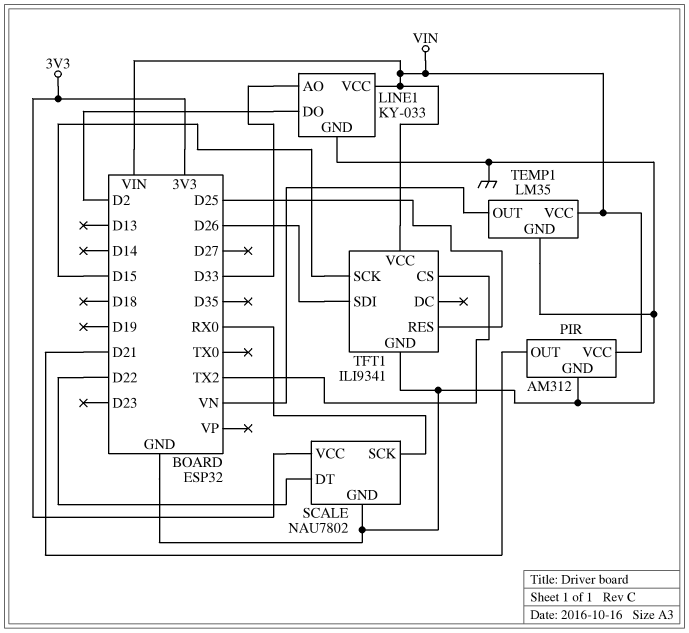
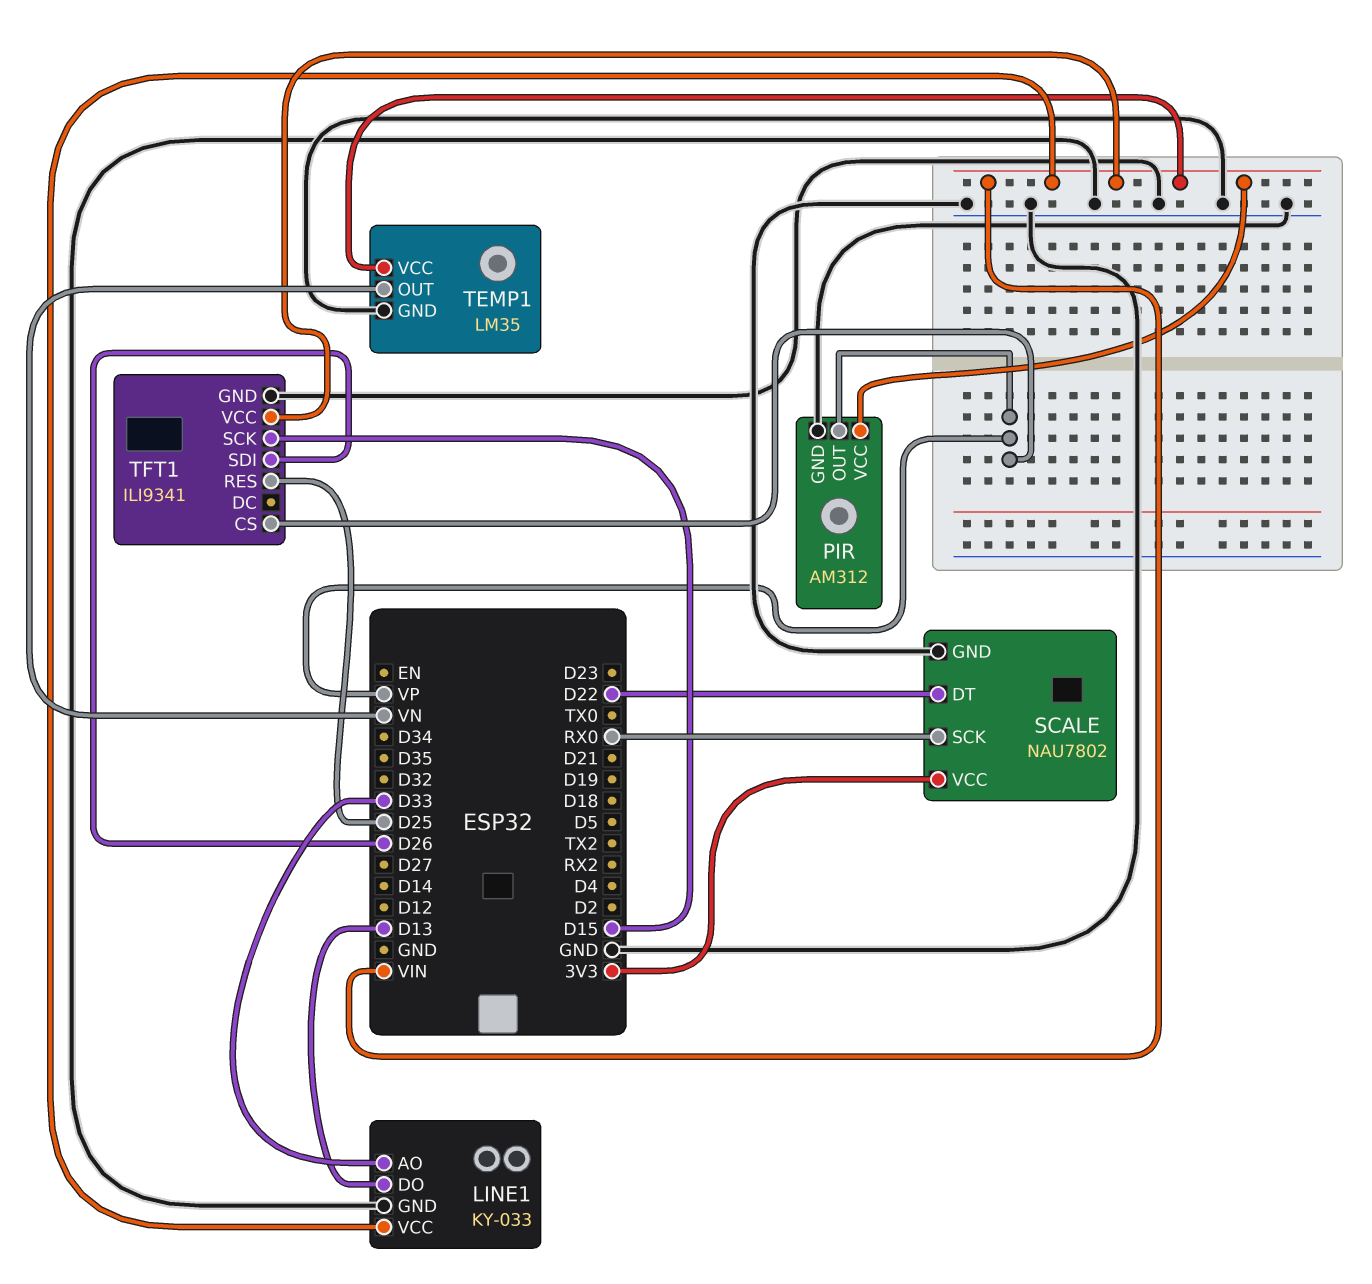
LINE1 pin DO: D2 -> D13
PIR pin OUT: D21 -> VP
TFT1 pin CS: TX2 -> VP

